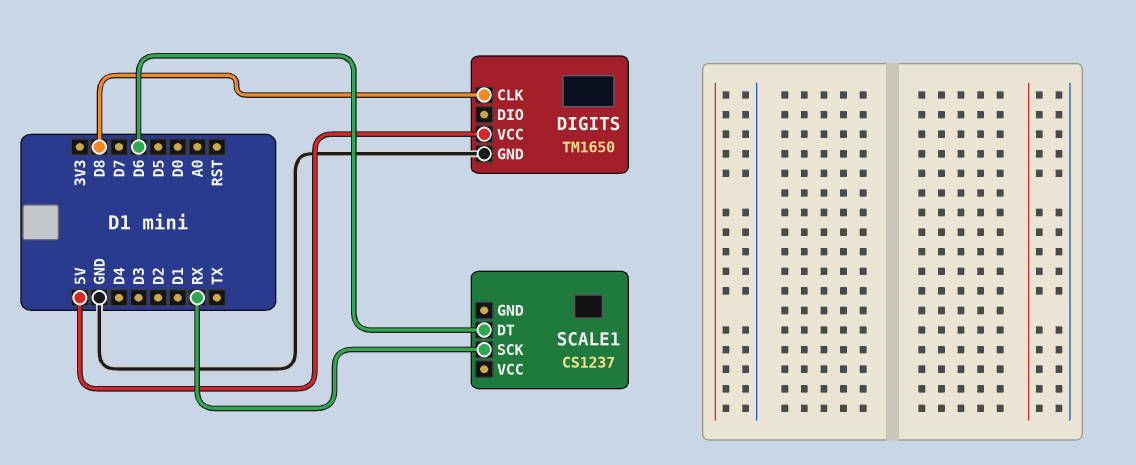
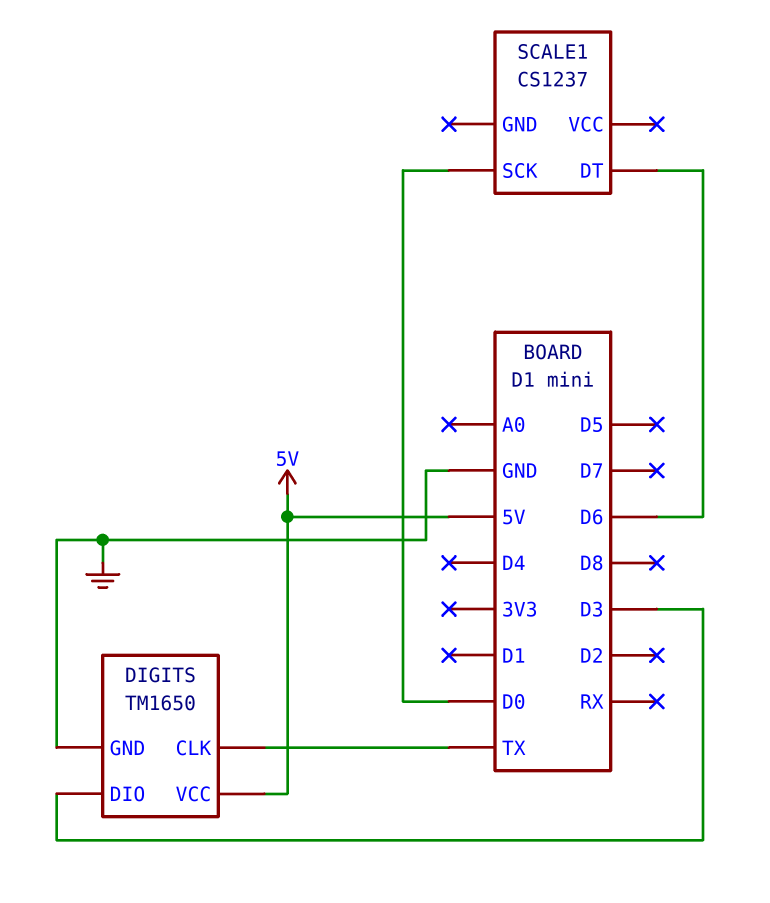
DIGITS pin CLK: D8 -> TX
DIGITS pin DIO: none -> D3
SCALE1 pin SCK: RX -> D0

